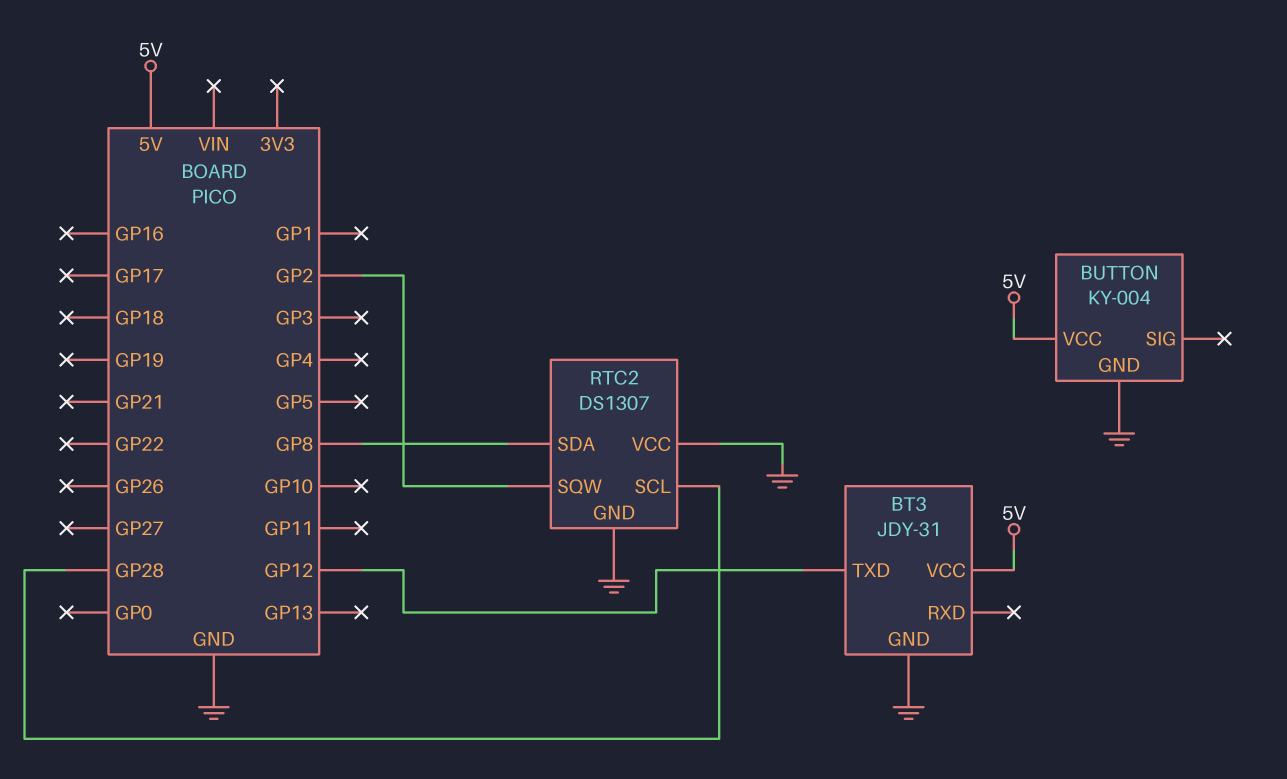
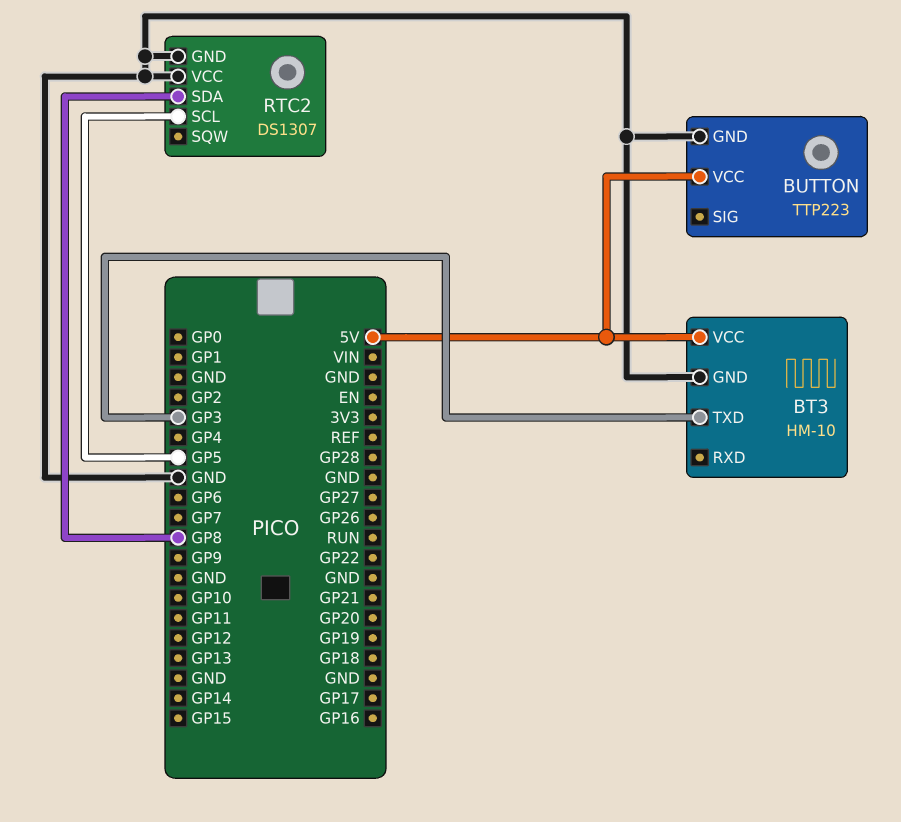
BT3: JDY-31 -> HM-10
BT3 pin TXD: GP12 -> GP3
BUTTON: KY-004 -> TTP223
RTC2 pin SCL: GP28 -> GP5
RTC2 pin SQW: GP2 -> none

